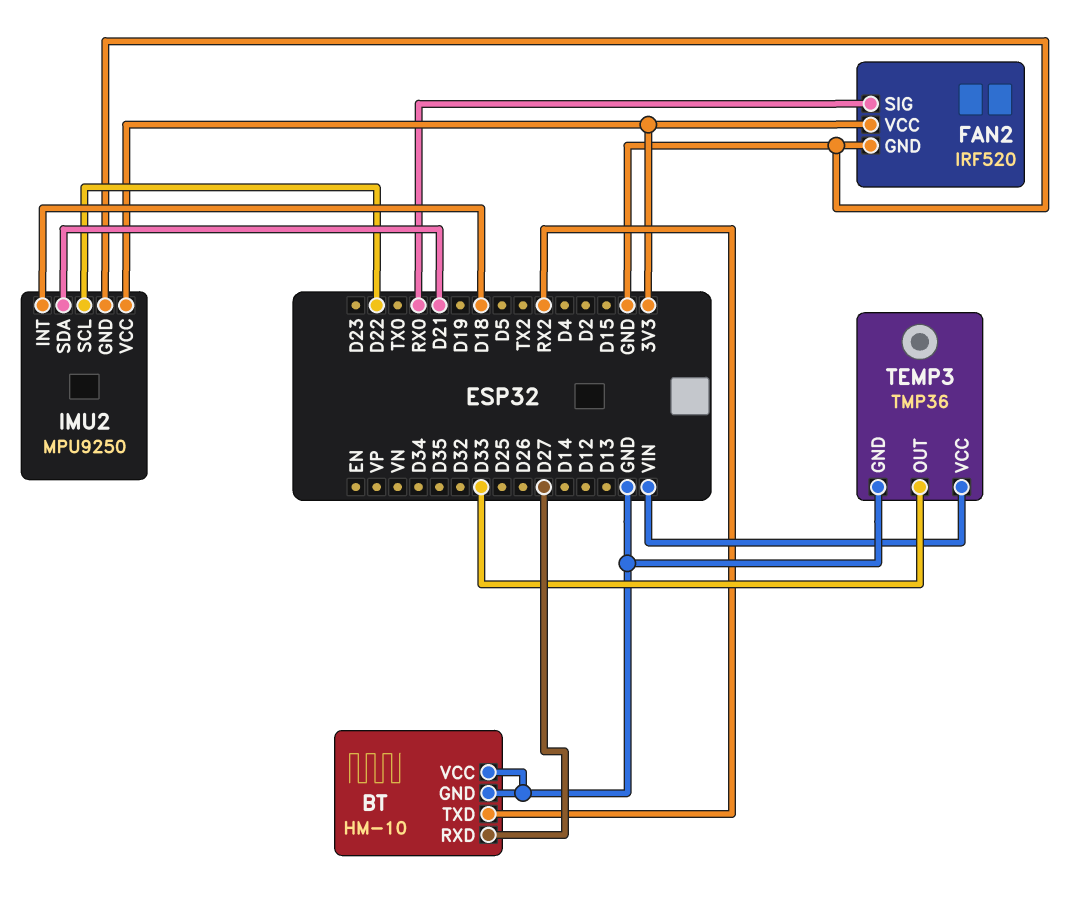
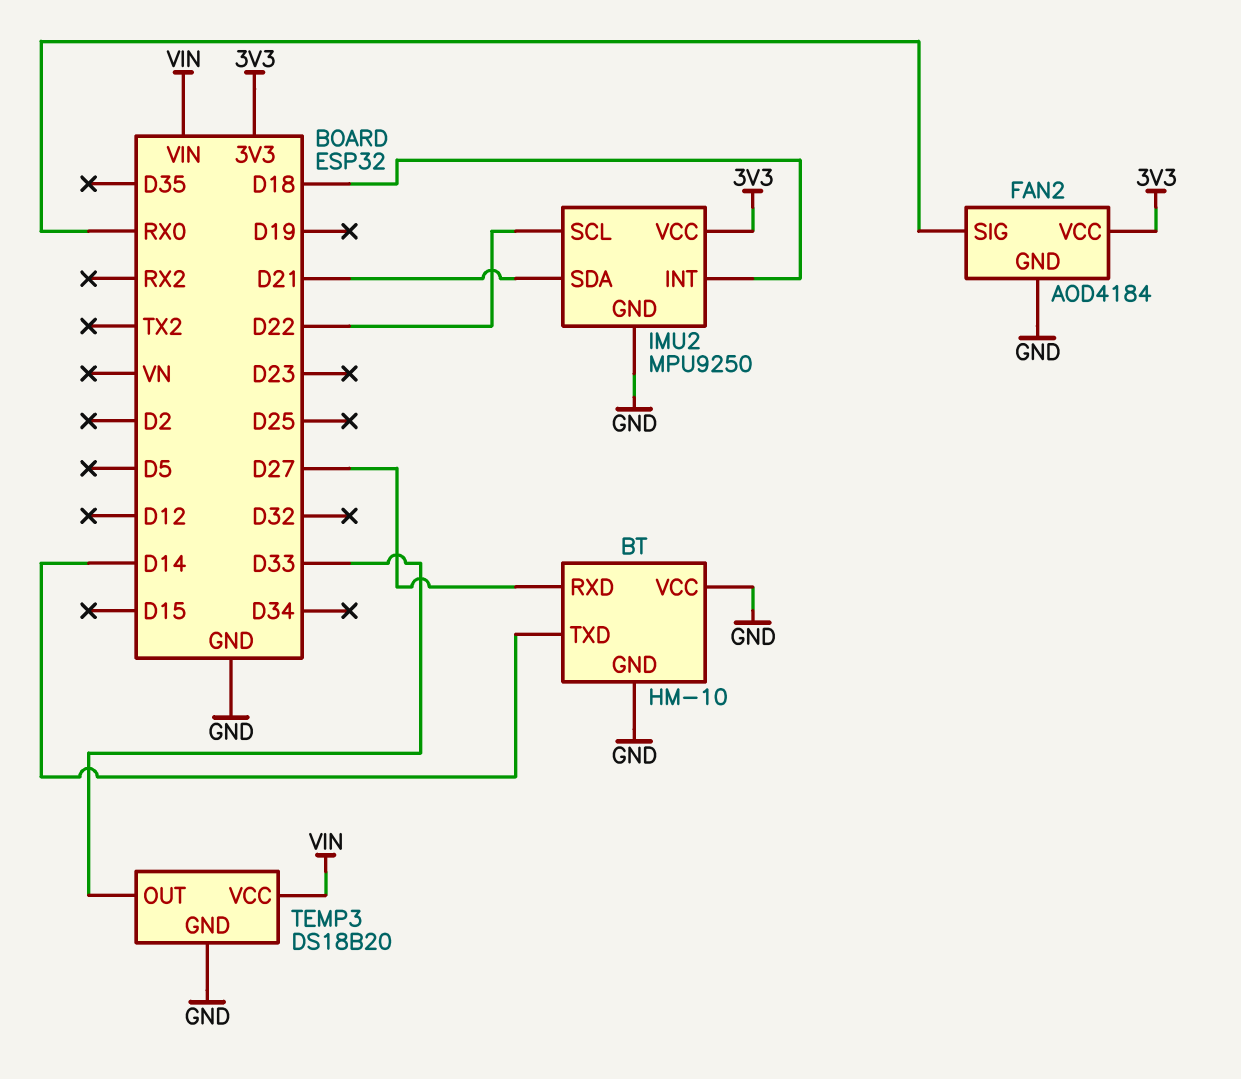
BT pin TXD: RX2 -> D14
FAN2: IRF520 -> AOD4184
TEMP3: TMP36 -> DS18B20

